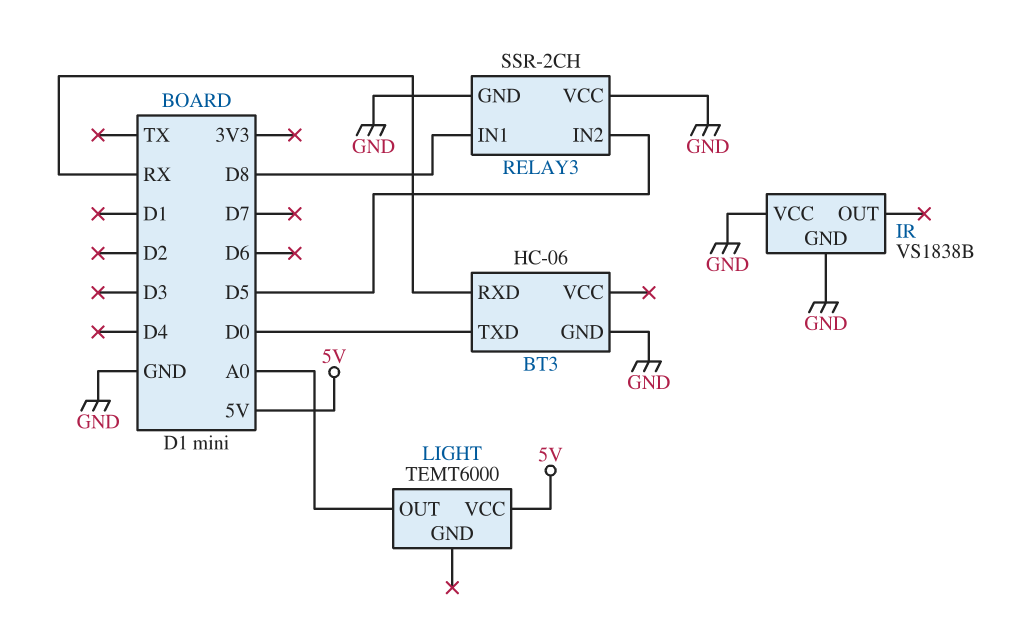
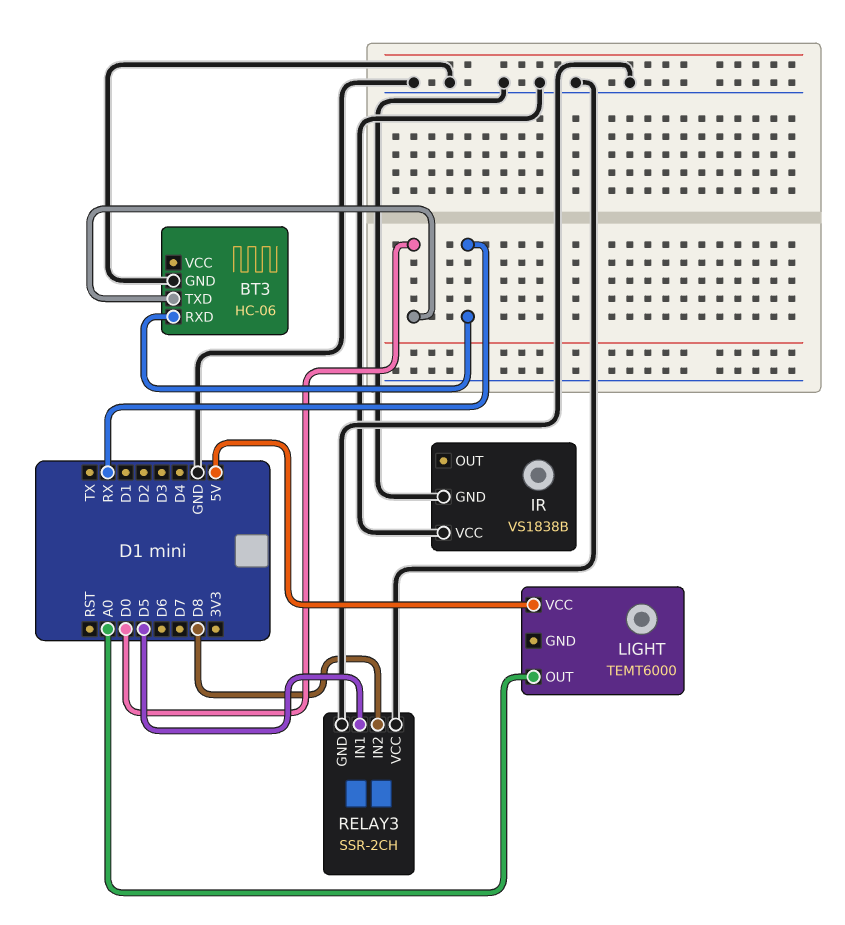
RELAY3 pin IN1: D8 -> D5
RELAY3 pin IN2: D5 -> D8

